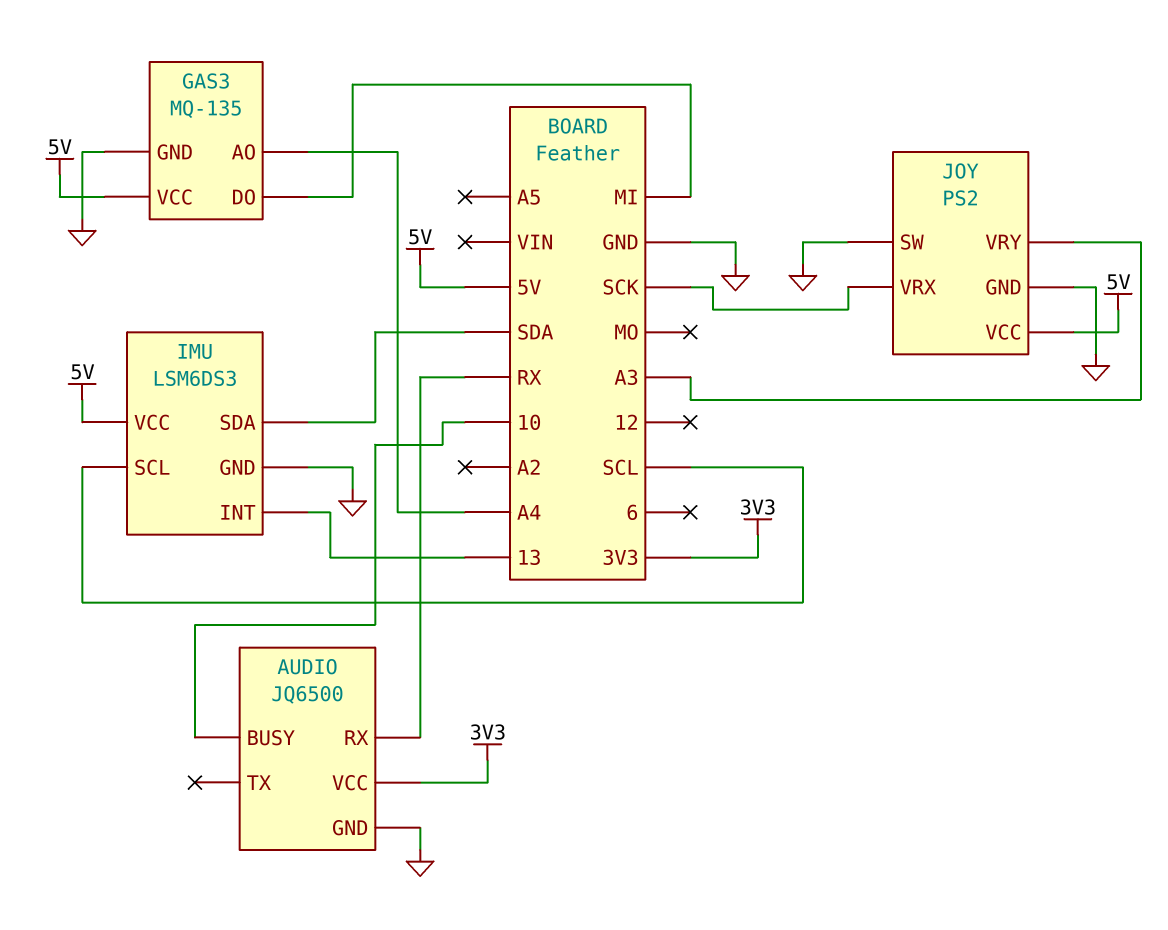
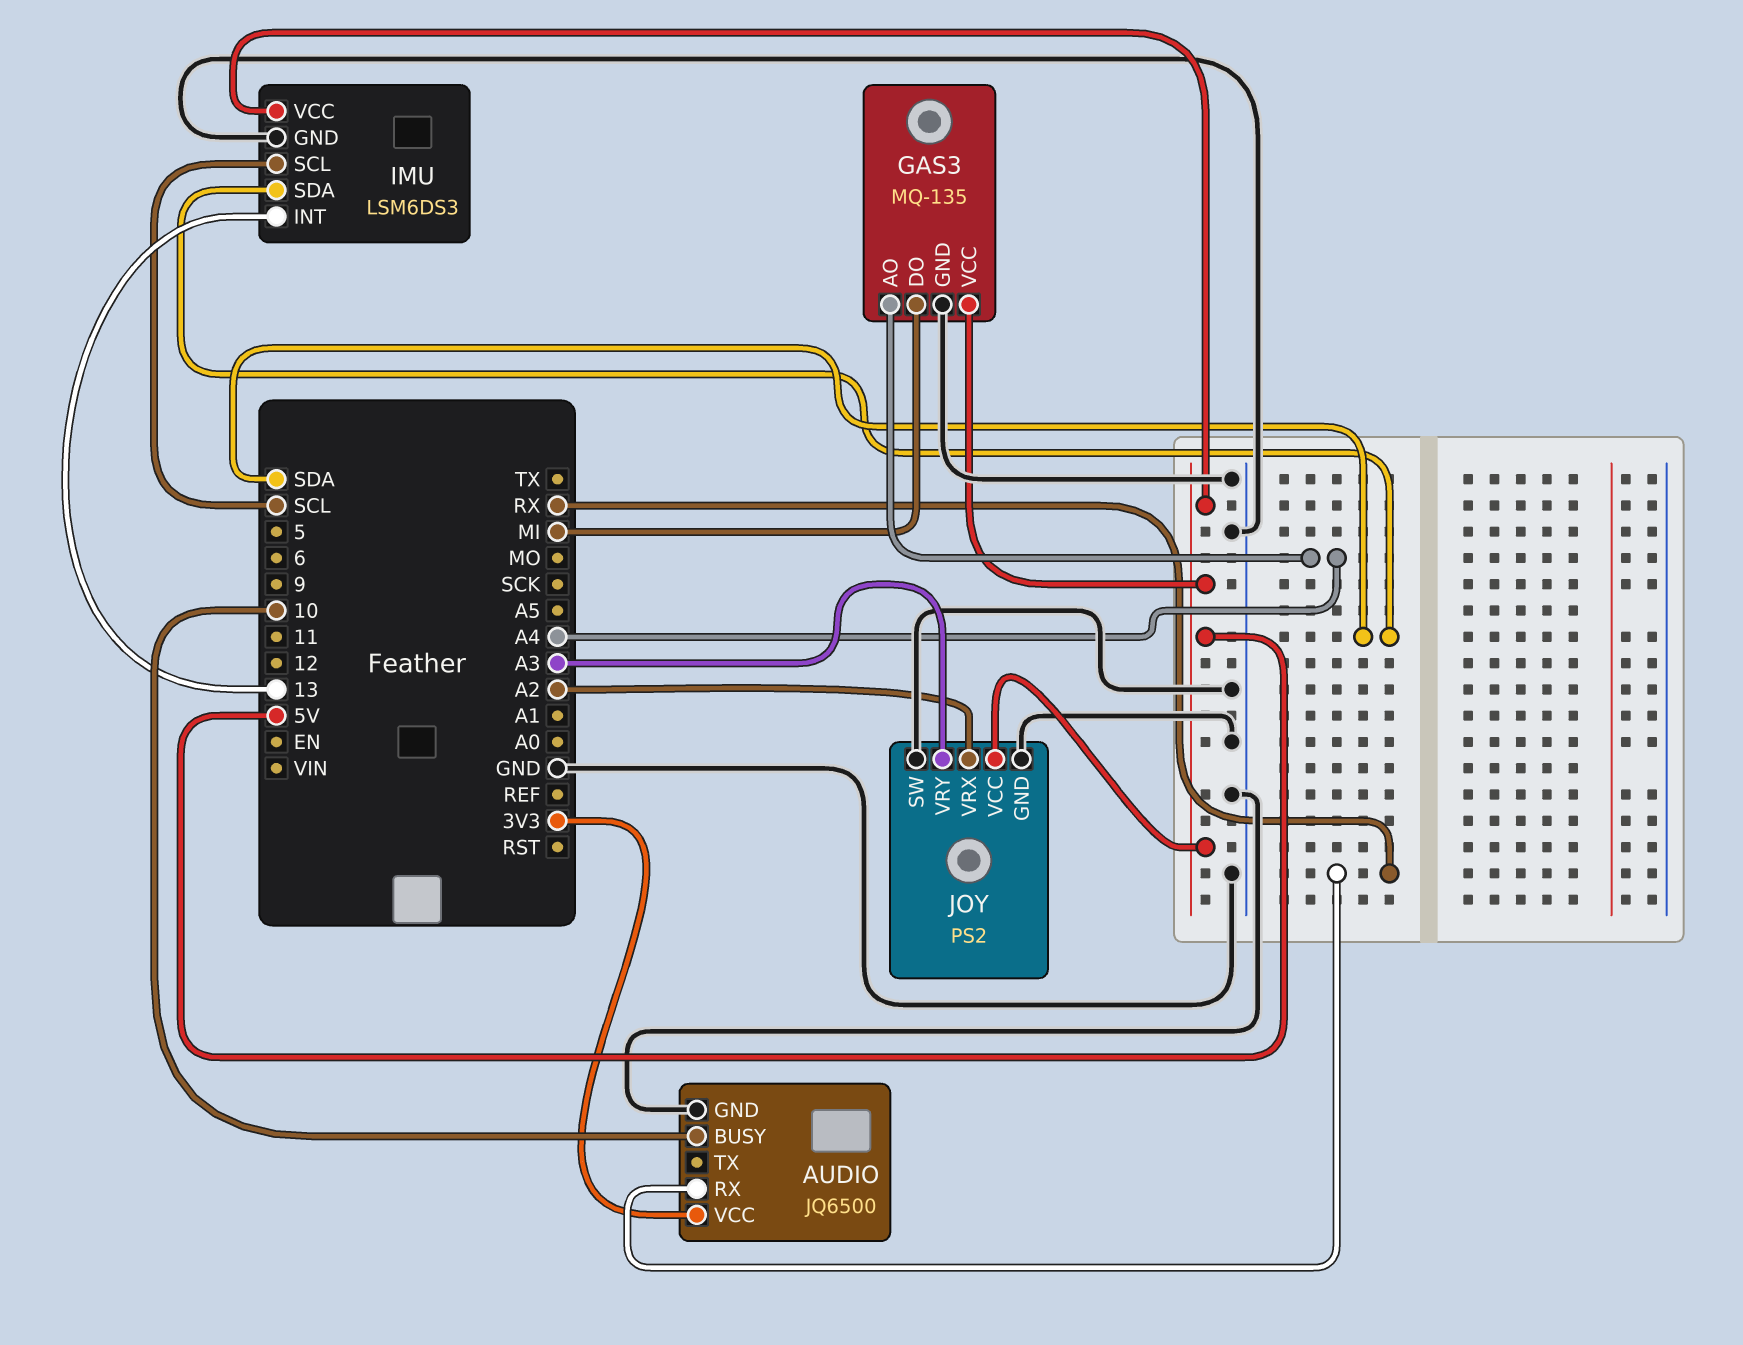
JOY pin VRX: SCK -> A2

